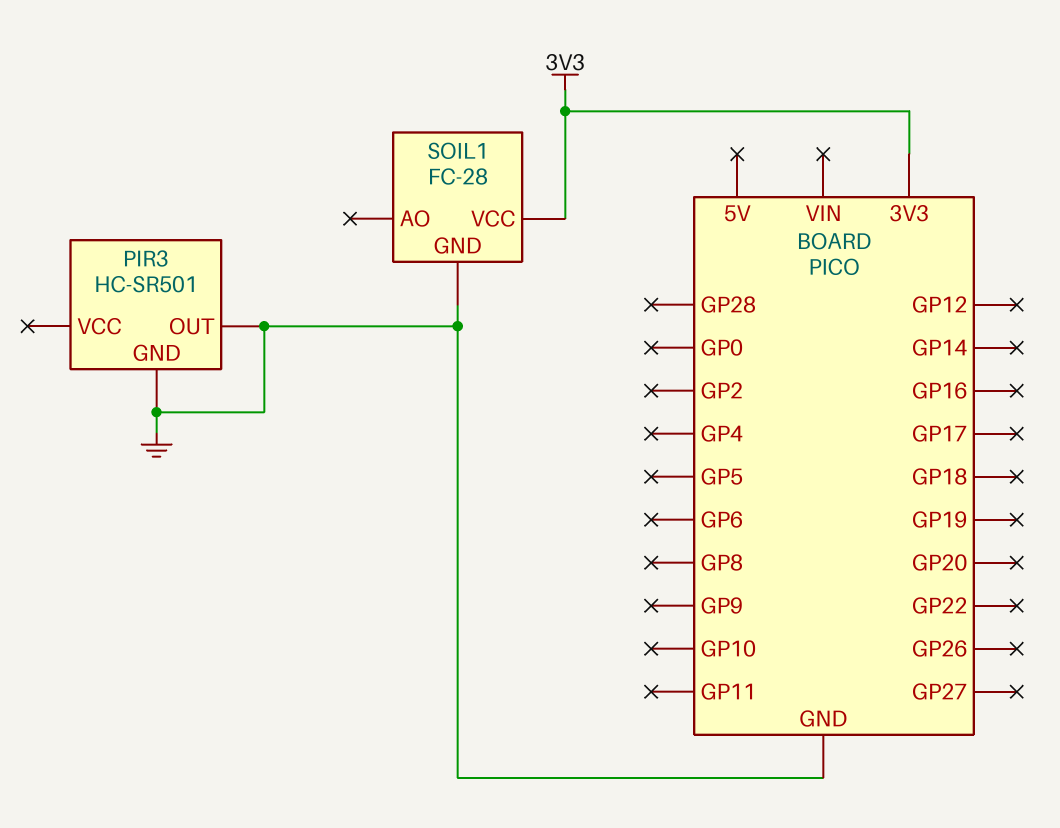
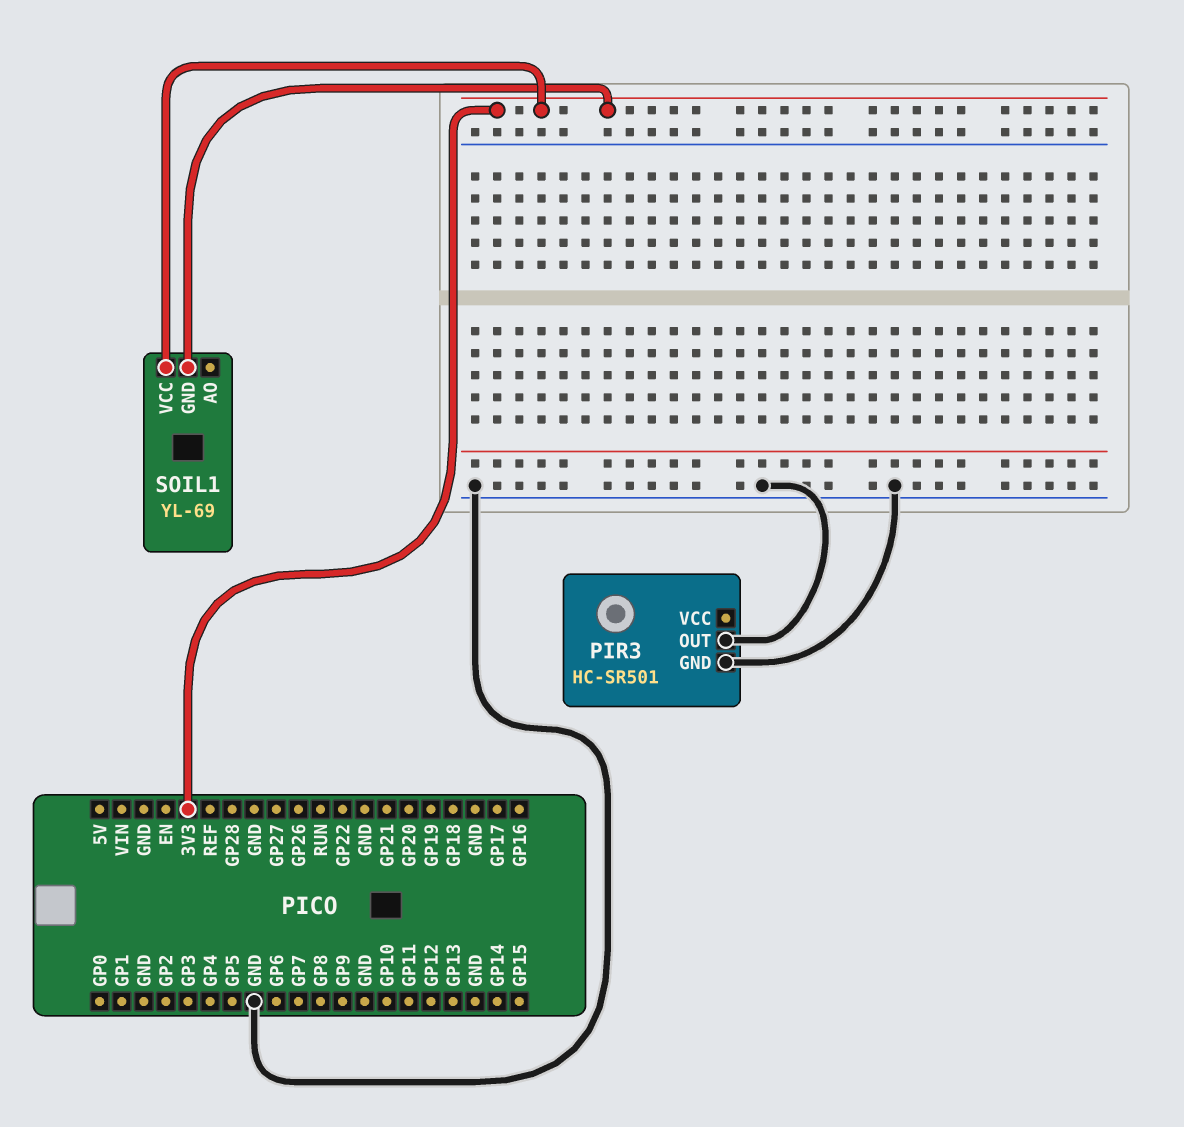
SOIL1: FC-28 -> YL-69
SOIL1 pin GND: GND -> 3V3

